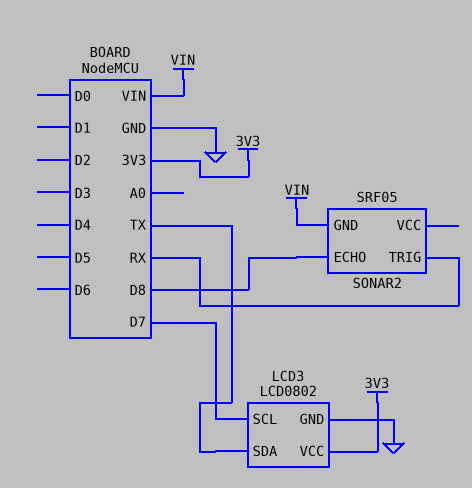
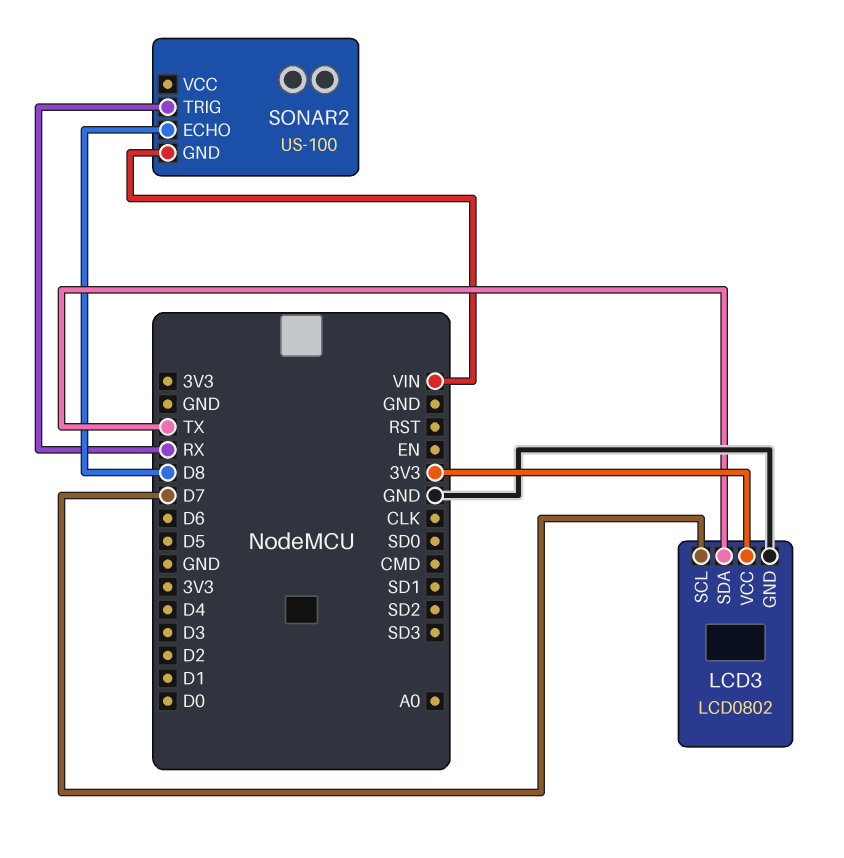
SONAR2: SRF05 -> US-100

